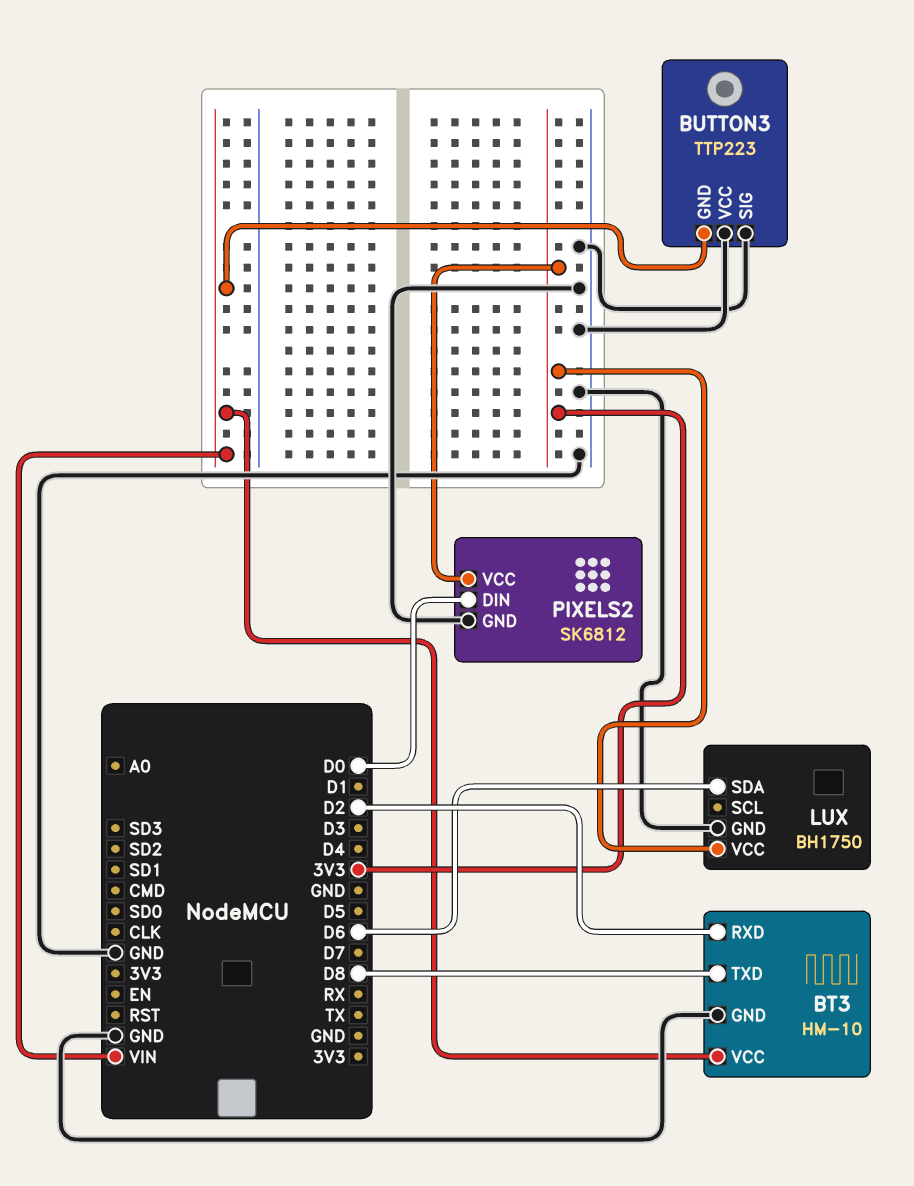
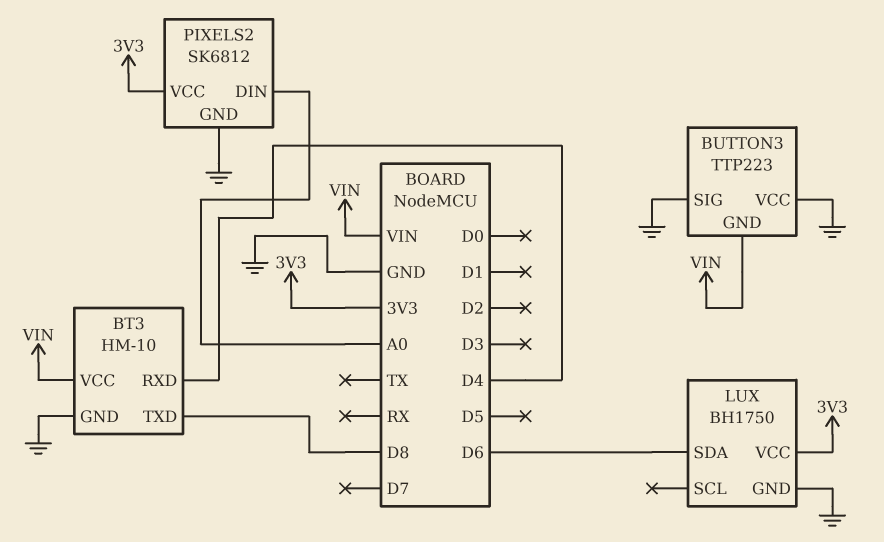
BT3 pin RXD: D2 -> D4
PIXELS2 pin DIN: D0 -> A0

